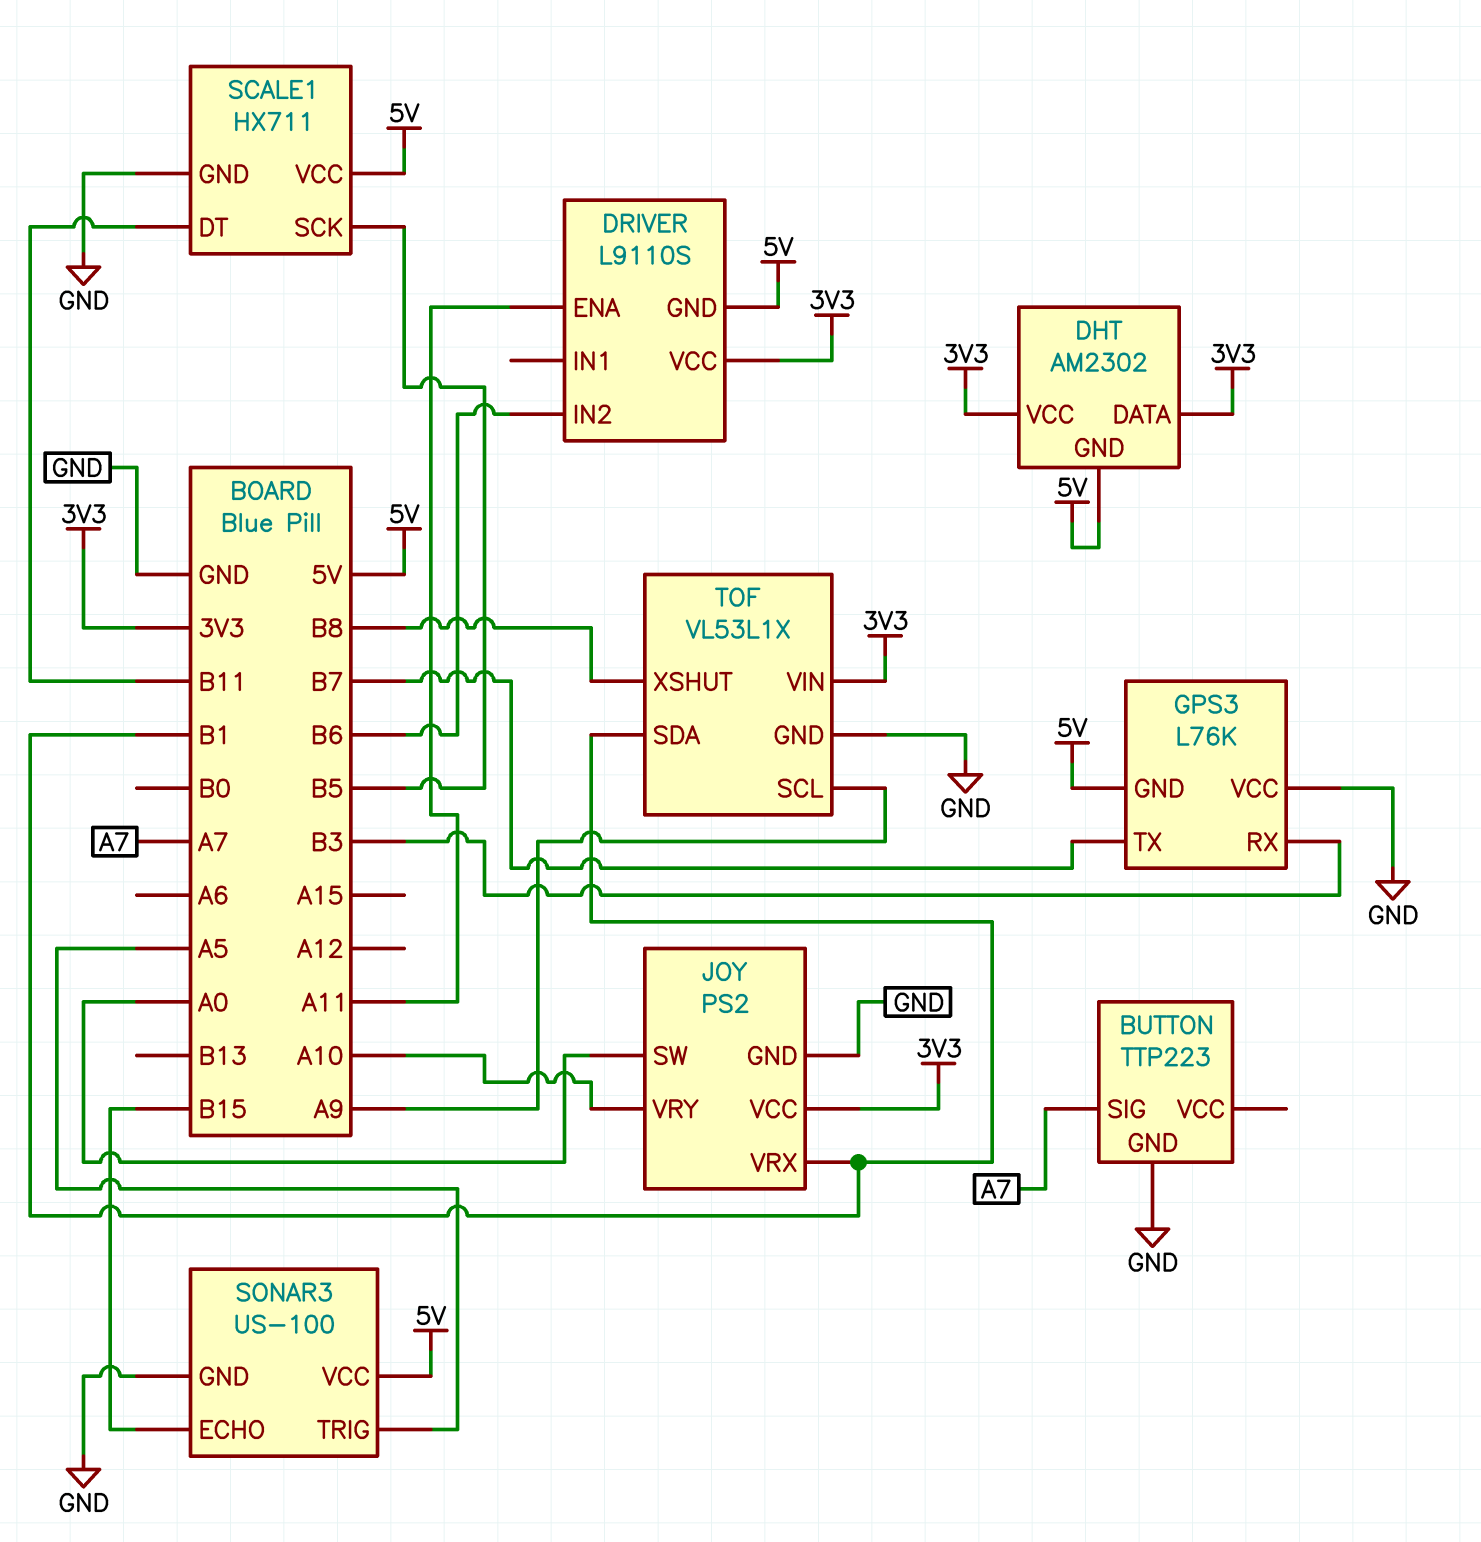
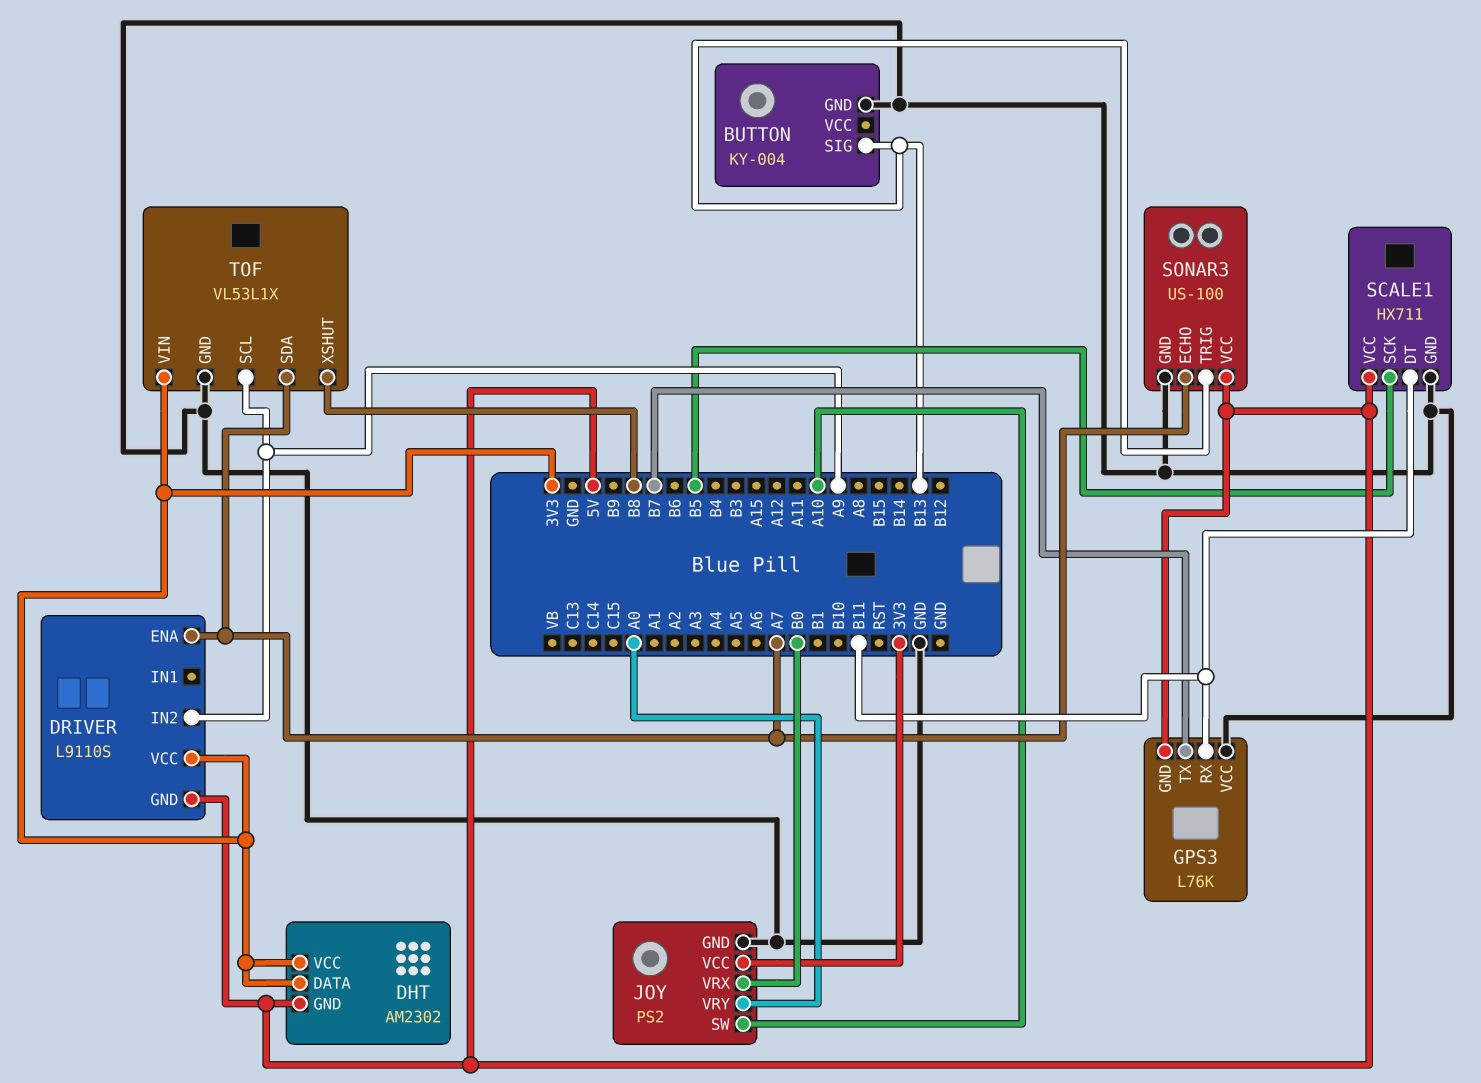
BUTTON: TTP223 -> KY-004
BUTTON pin SIG: A7 -> B13
DRIVER pin ENA: A11 -> A7
DRIVER pin IN2: B6 -> A9
GPS3 pin RX: B3 -> B11
JOY pin SW: A0 -> A10
JOY pin VRX: B1 -> B0
JOY pin VRY: A10 -> A0
SONAR3 pin ECHO: B15 -> A7
SONAR3 pin TRIG: A5 -> B13
TOF pin SDA: B1 -> A7

